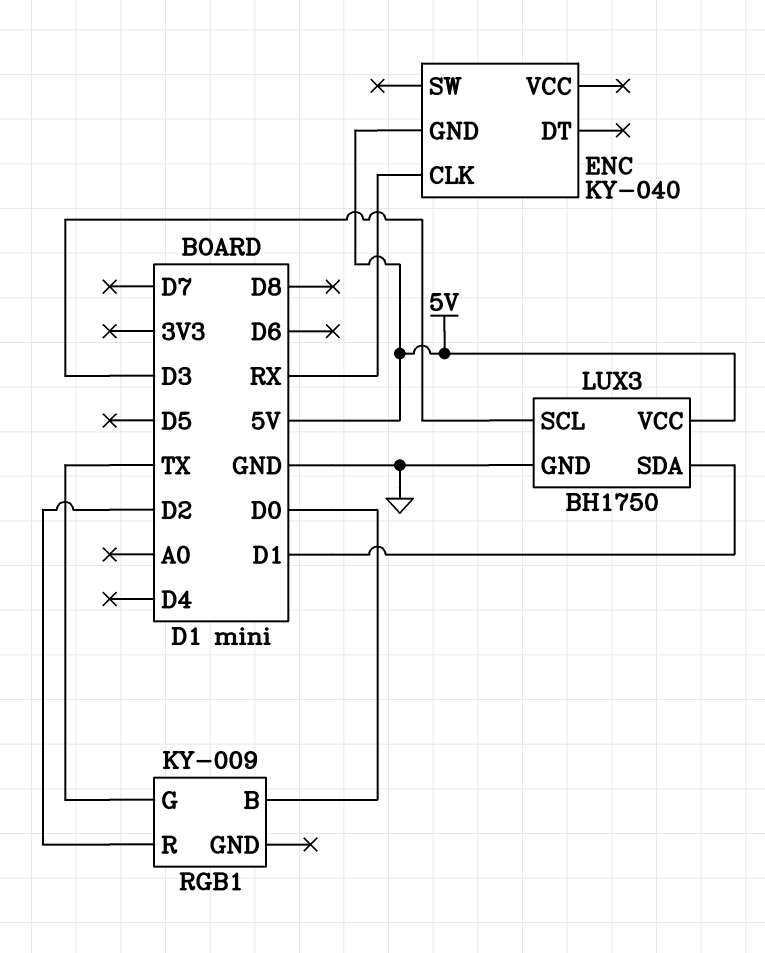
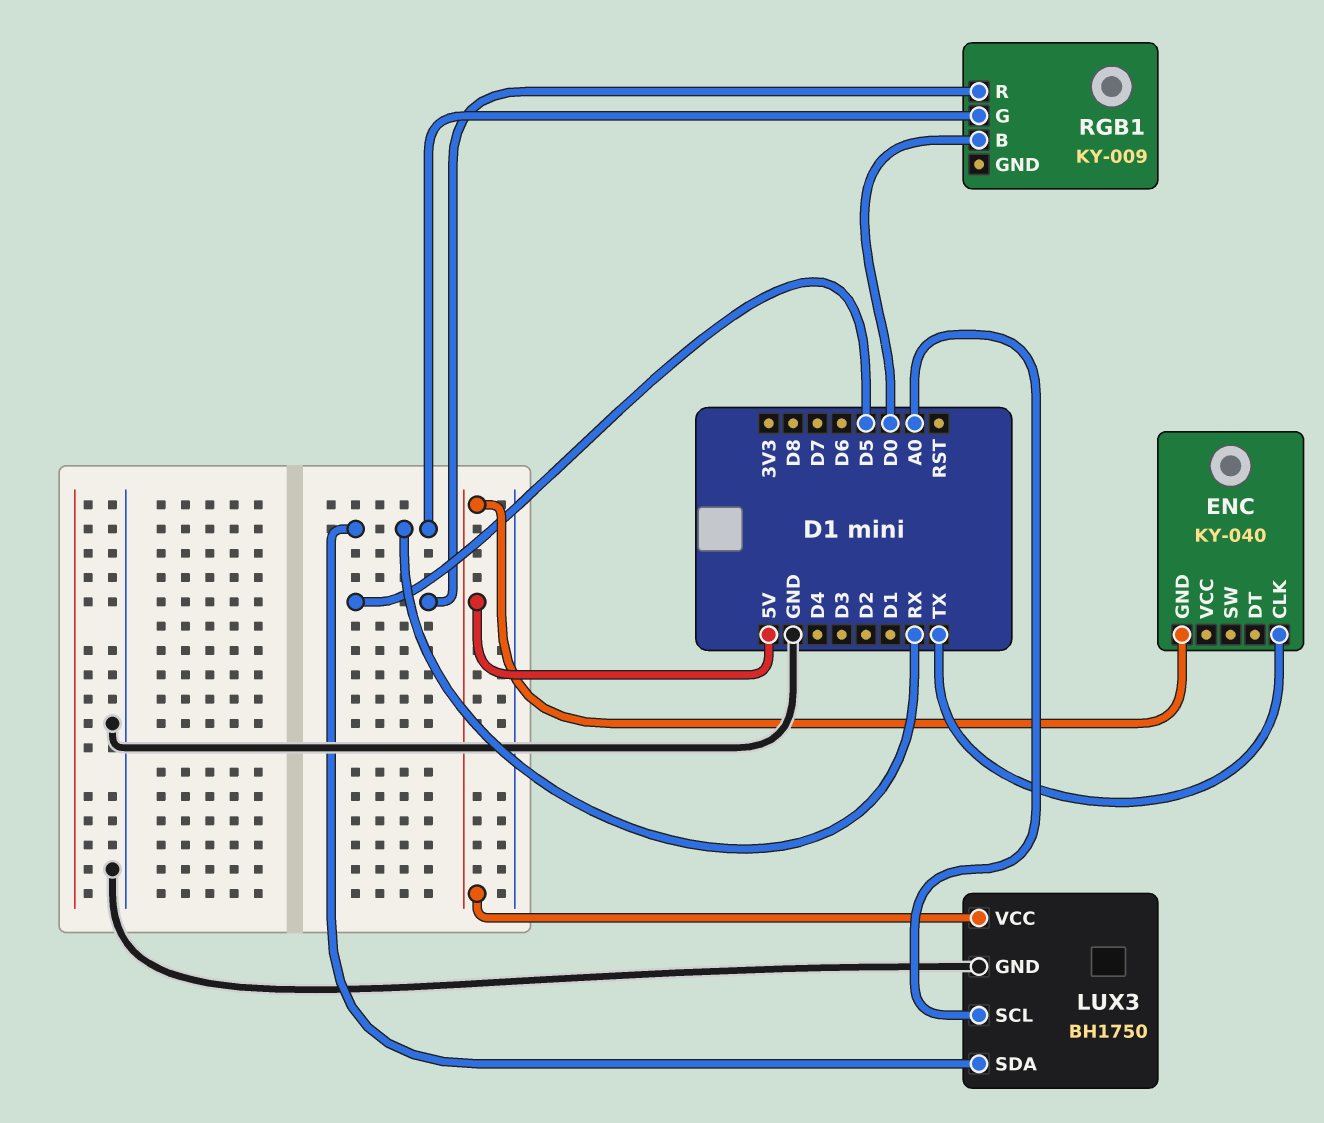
ENC pin CLK: RX -> TX
LUX3 pin SCL: D3 -> A0
LUX3 pin SDA: D1 -> RX
RGB1 pin G: TX -> RX
RGB1 pin R: D2 -> D5

